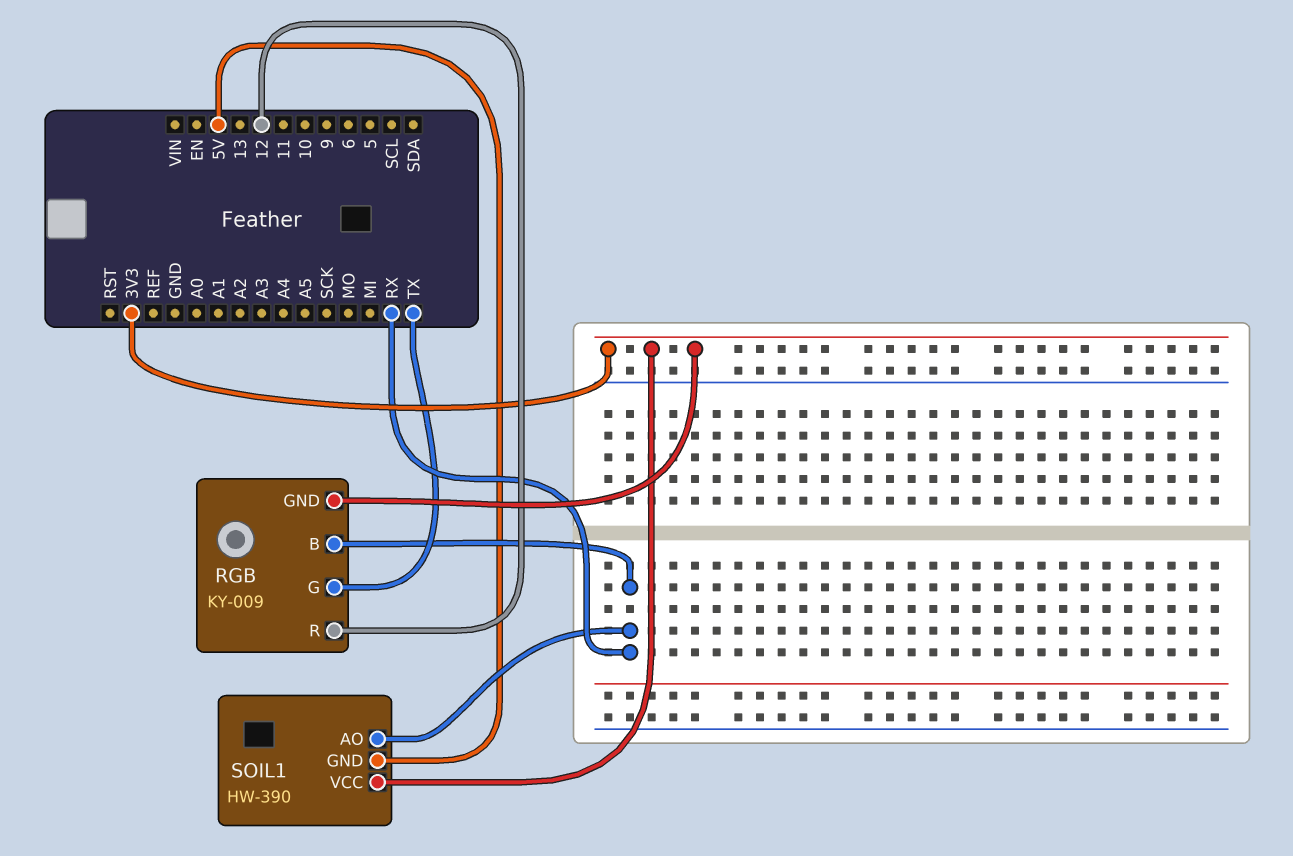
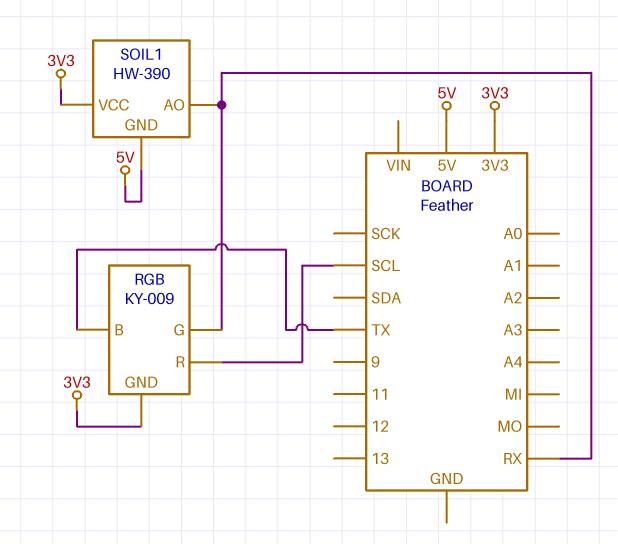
RGB pin B: RX -> TX
RGB pin G: TX -> RX
RGB pin R: 12 -> SCL

